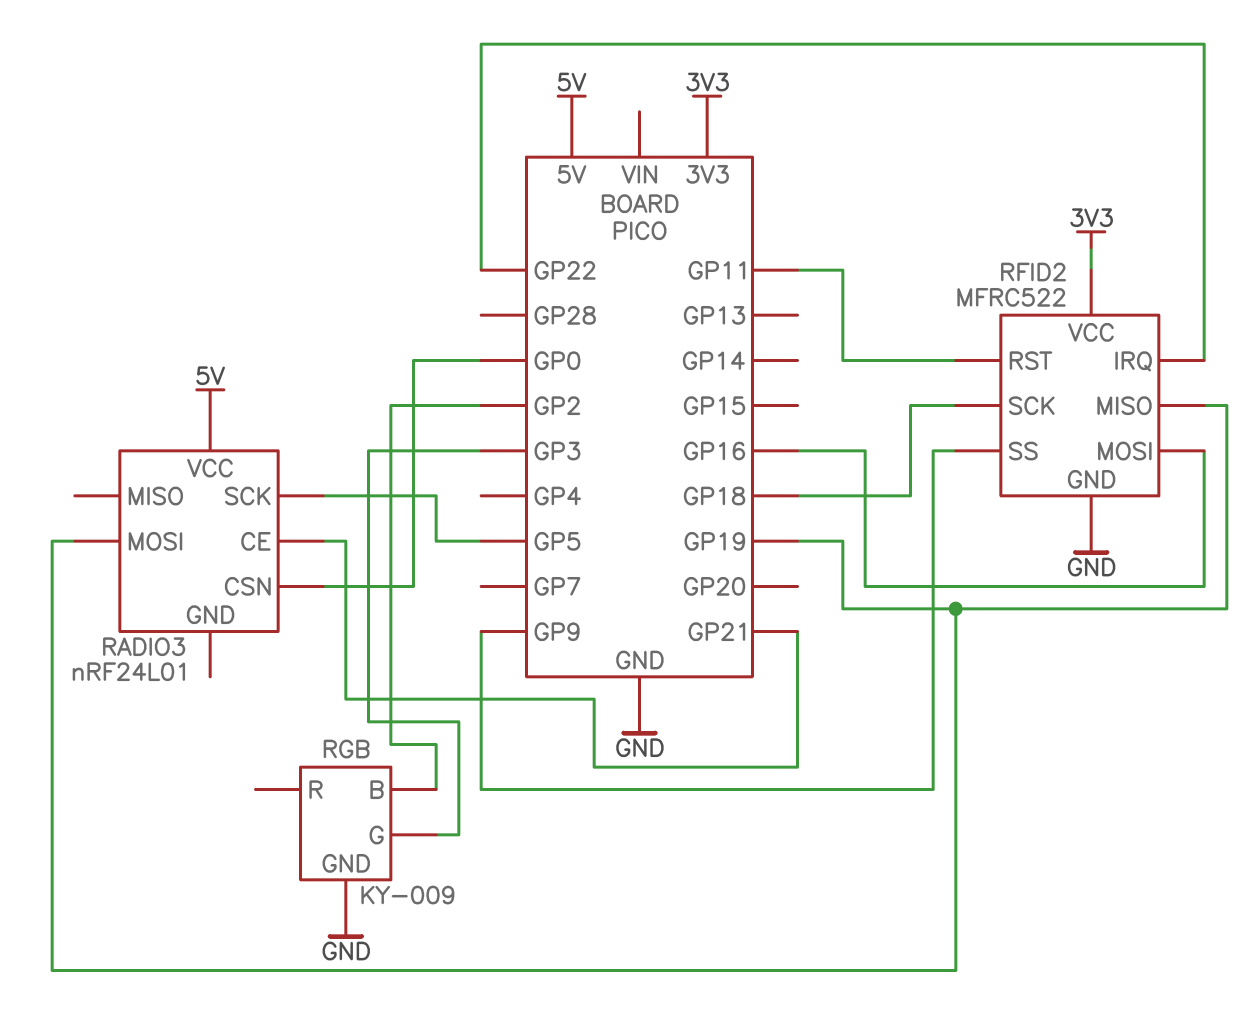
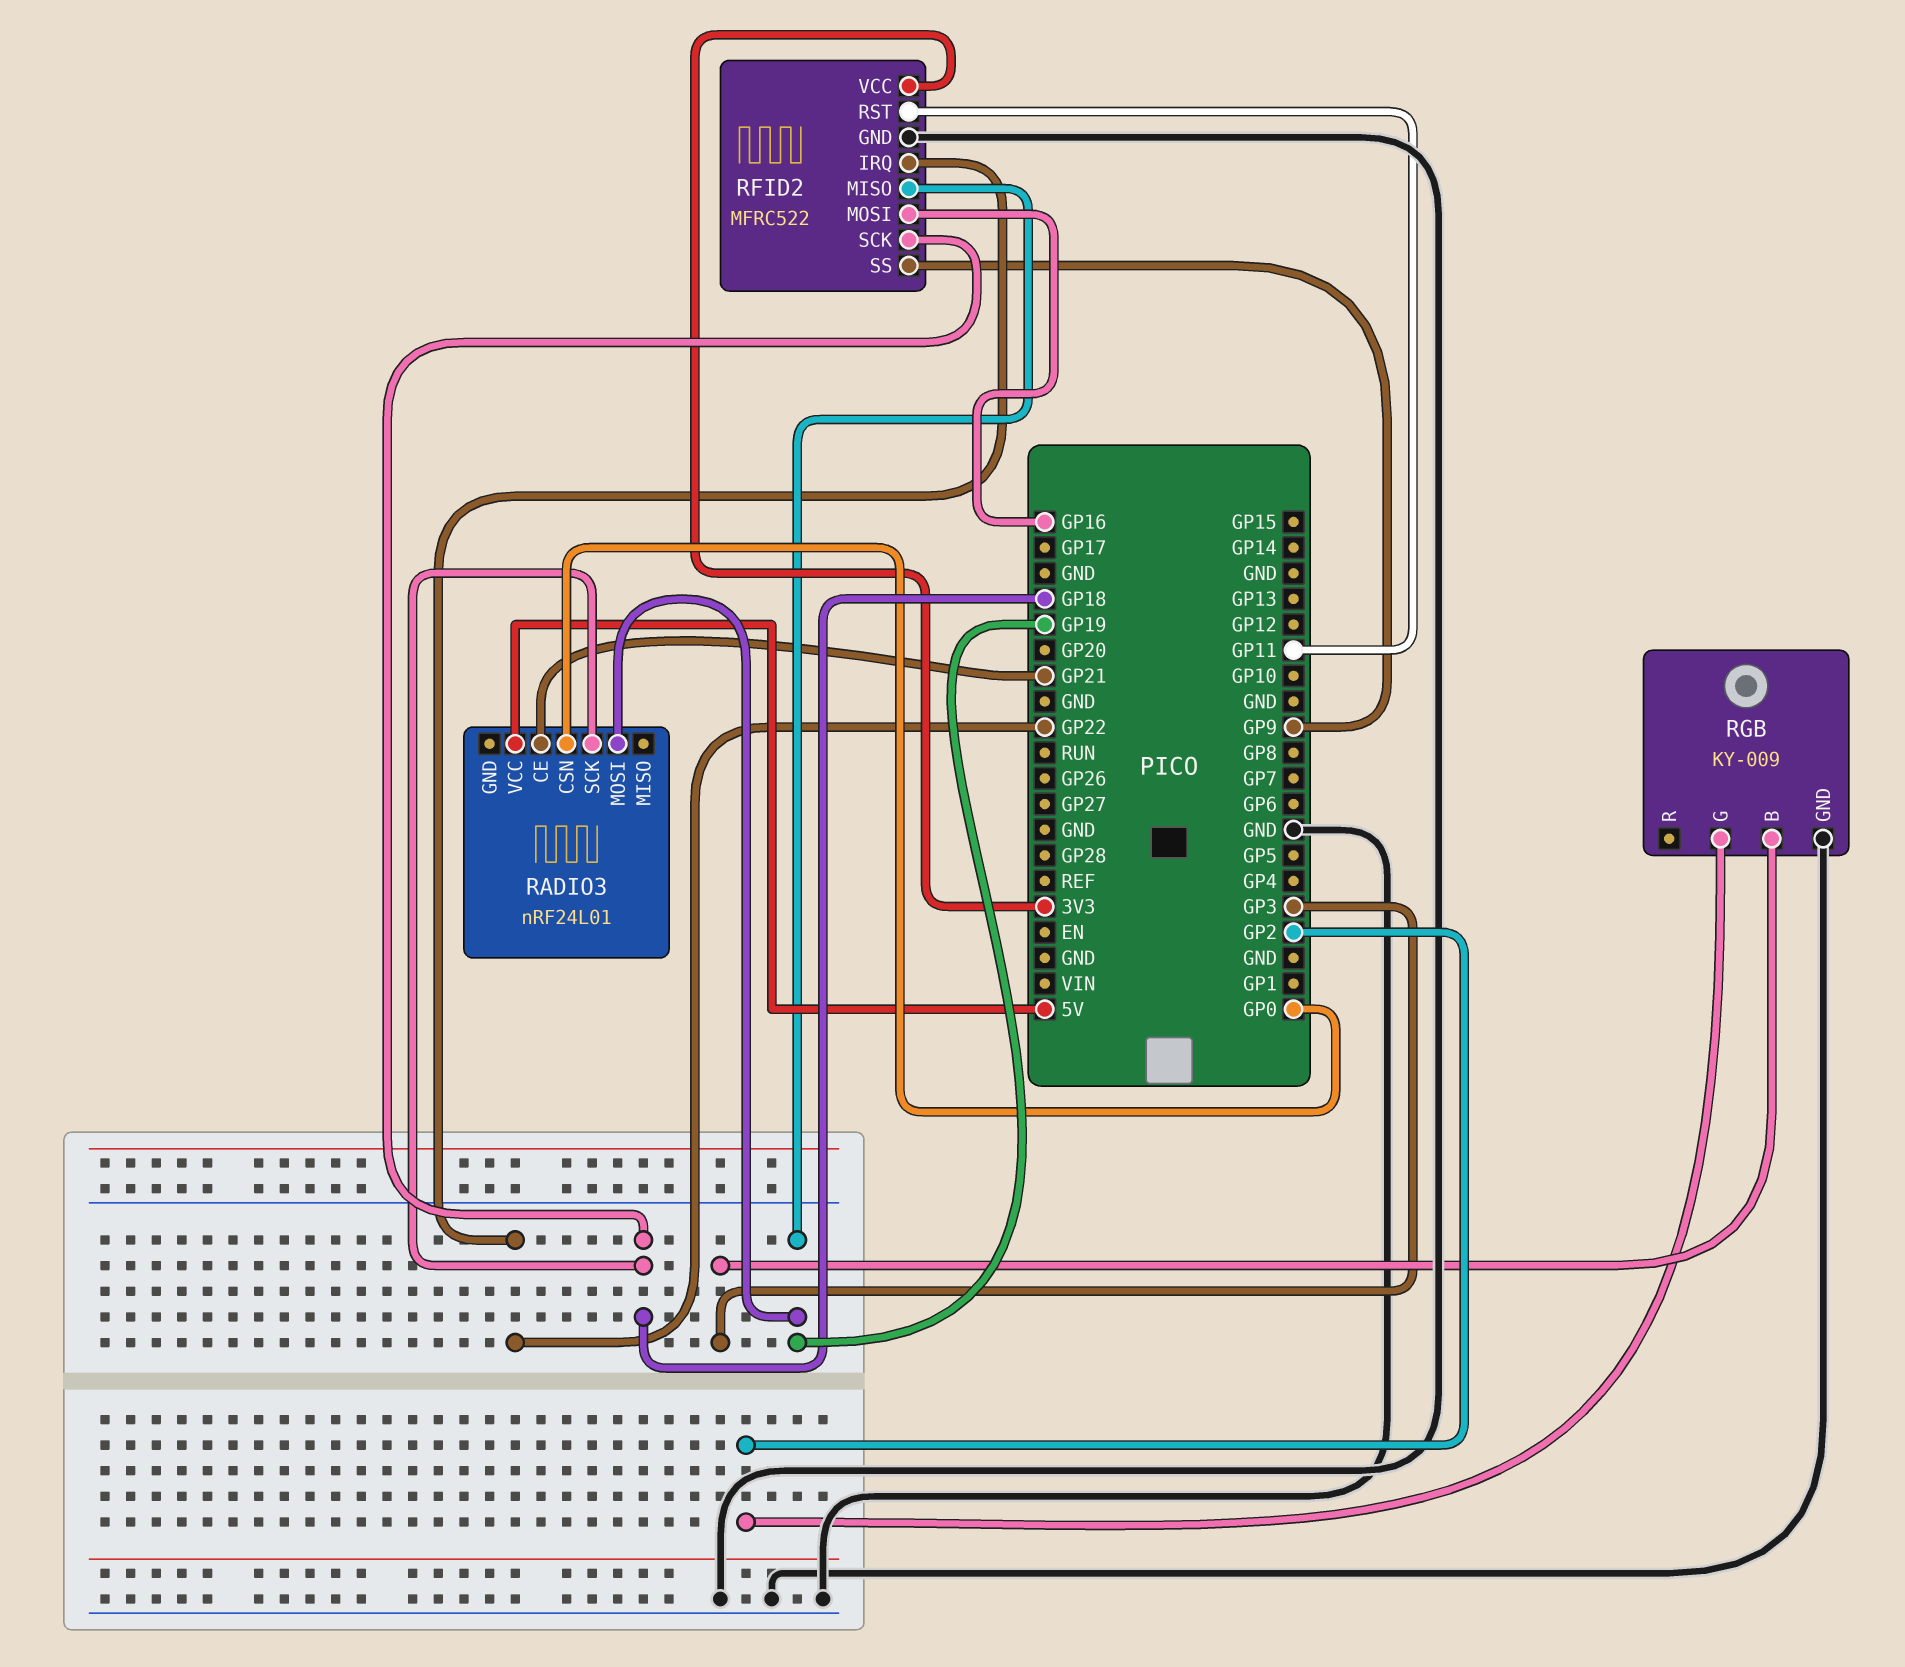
RADIO3 pin SCK: GP5 -> GP18
RGB pin B: GP2 -> GP3
RGB pin G: GP3 -> GP2

